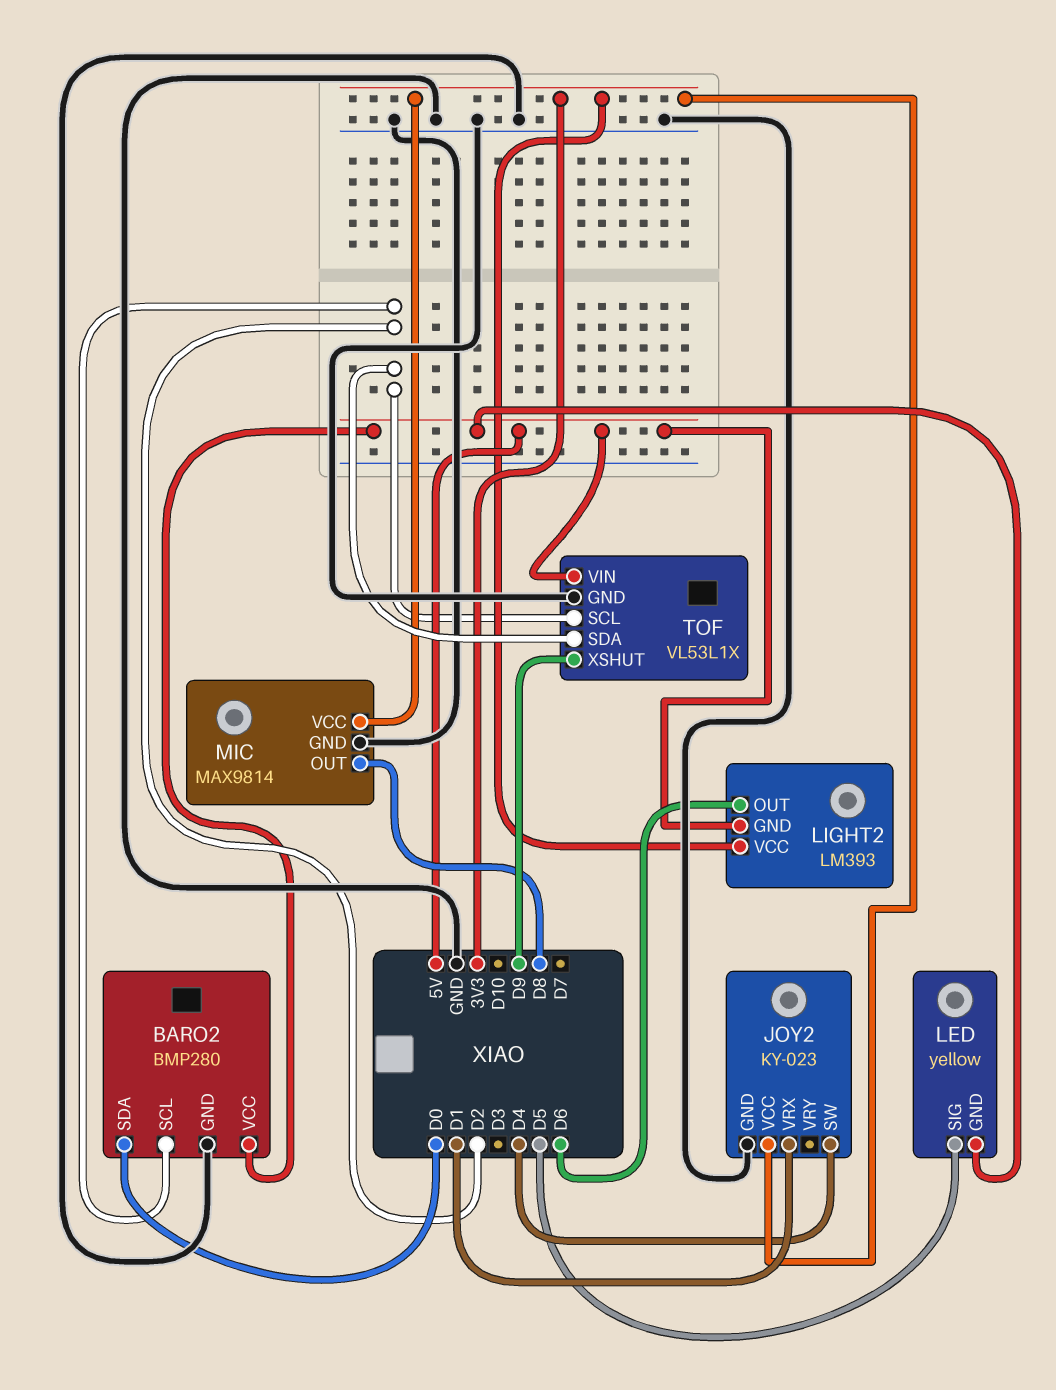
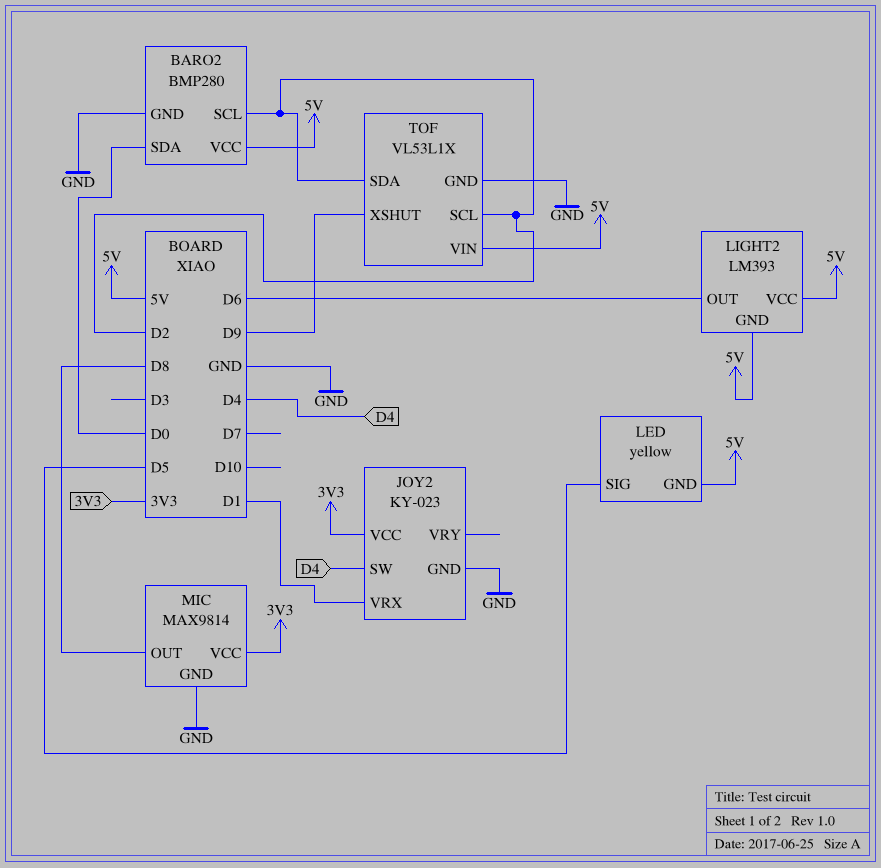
LIGHT2 pin VCC: 3V3 -> 5V

